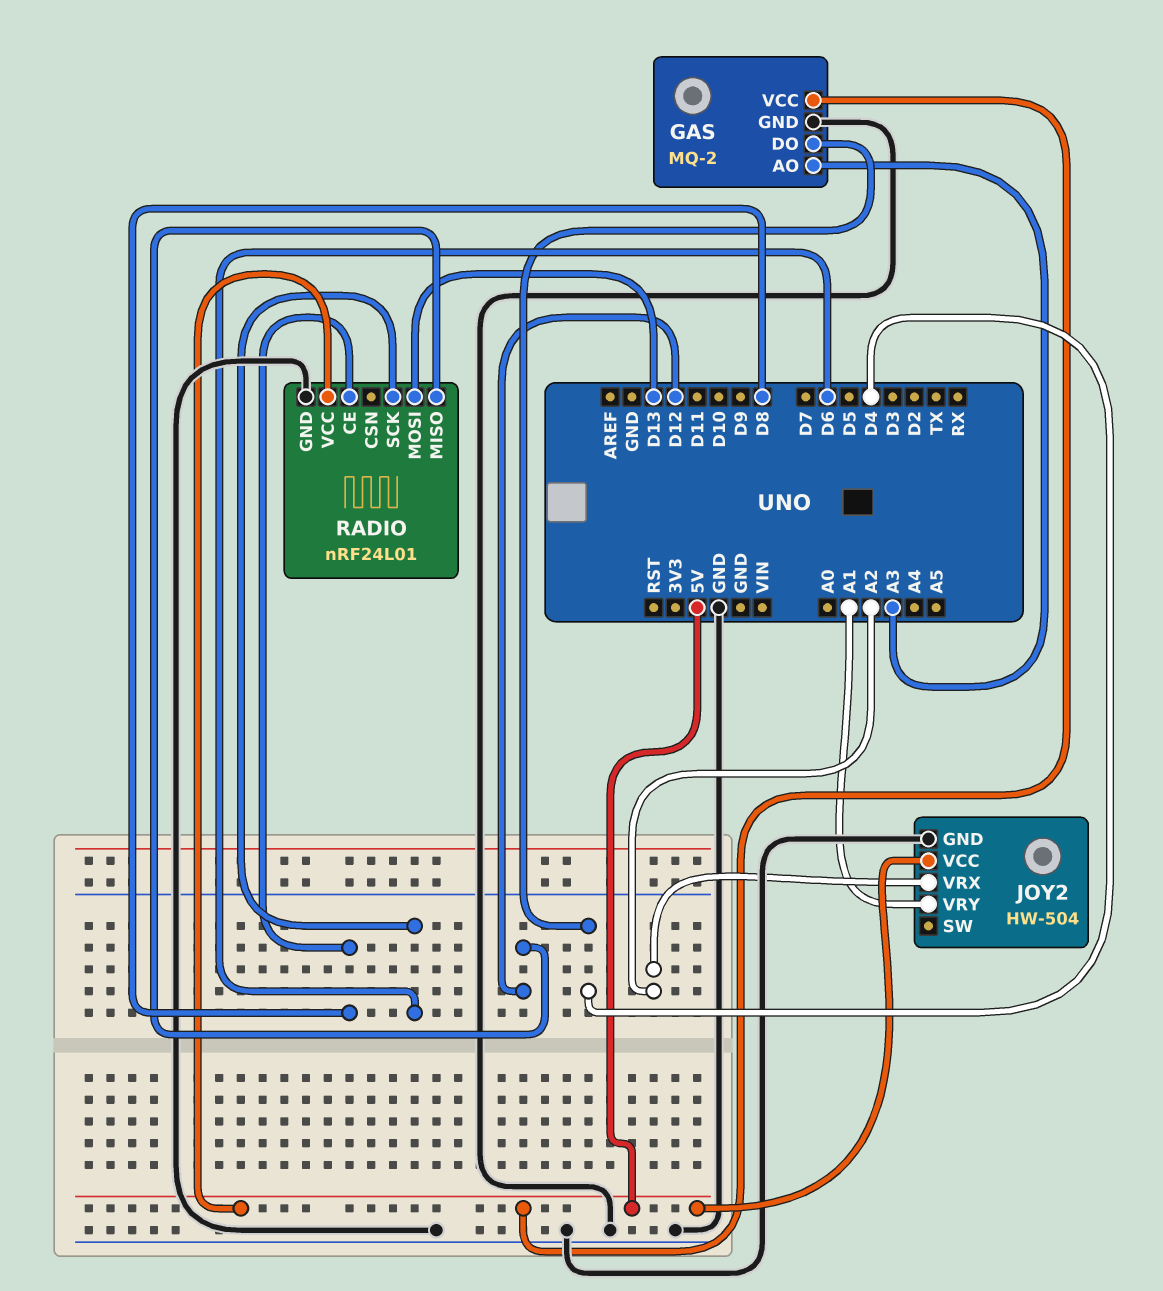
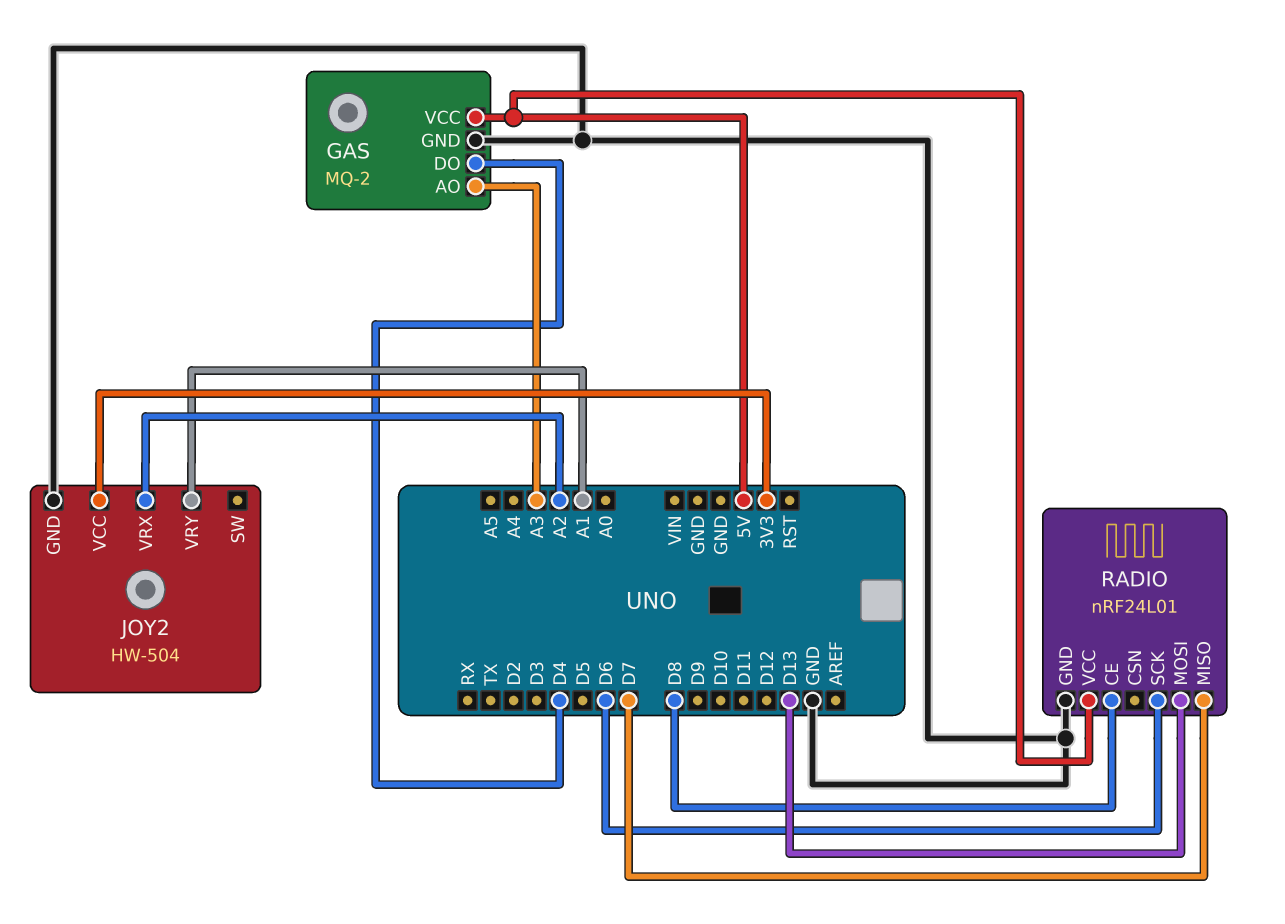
JOY2 pin VCC: 5V -> 3V3
RADIO pin MISO: D12 -> D7

